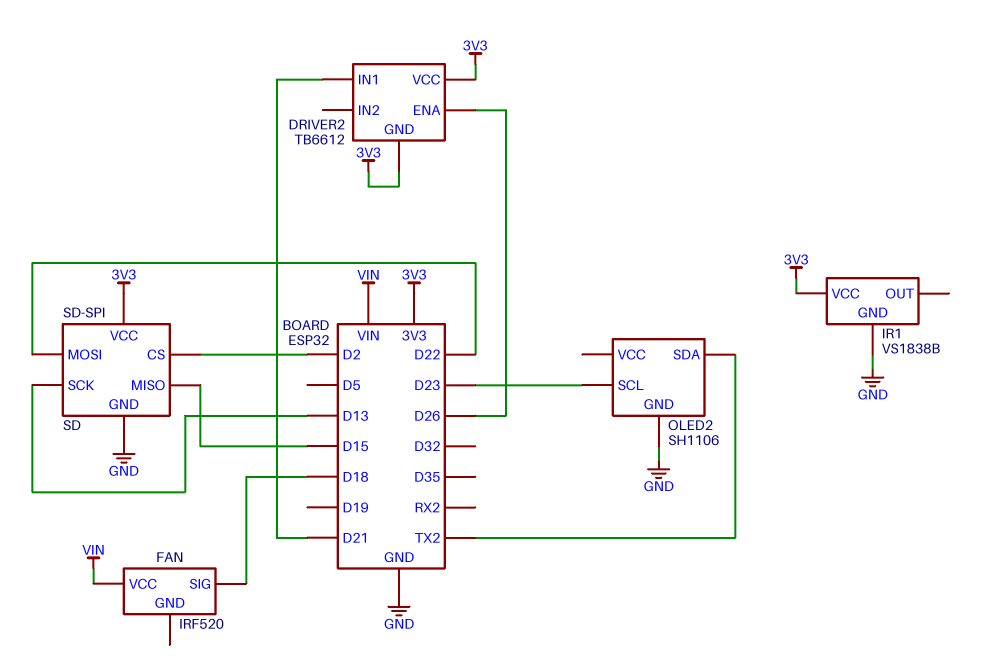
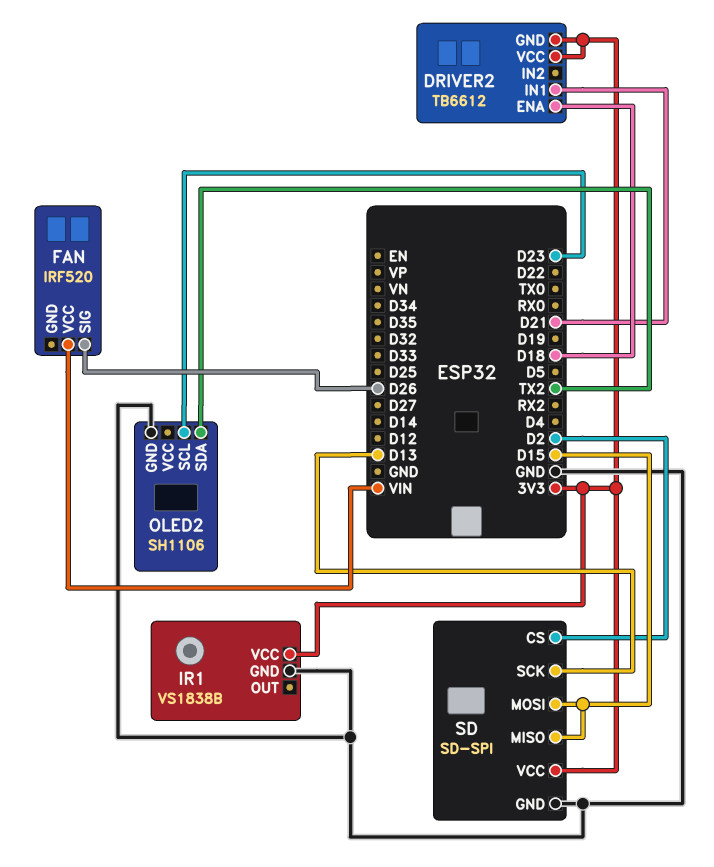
DRIVER2 pin ENA: D26 -> D18
FAN pin SIG: D18 -> D26
SD pin MOSI: D22 -> D15

